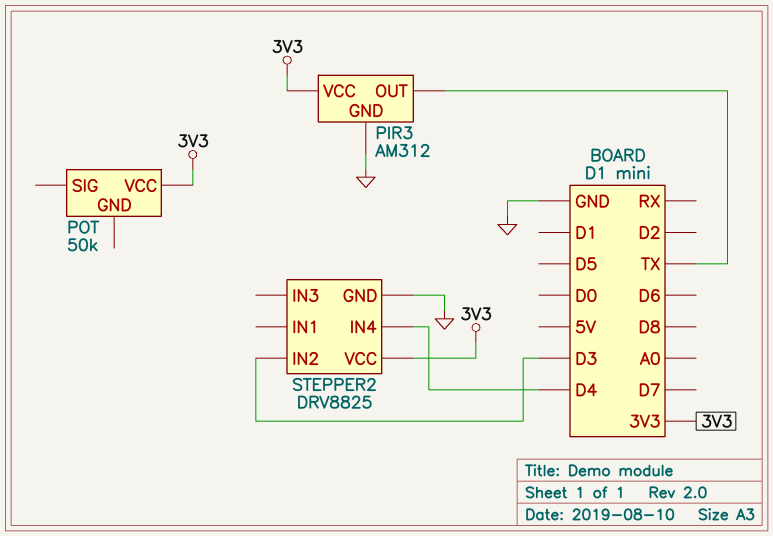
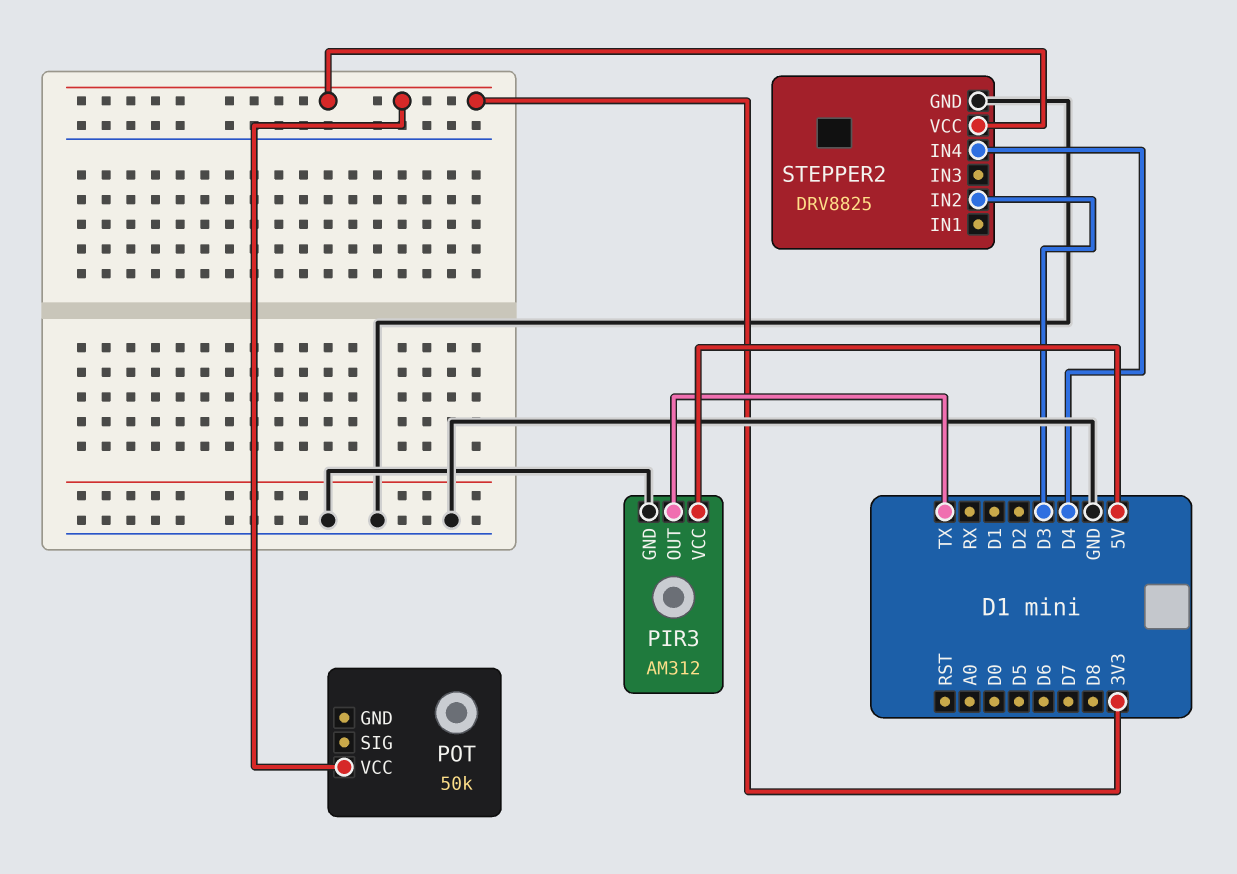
PIR3 pin VCC: 3V3 -> 5V

